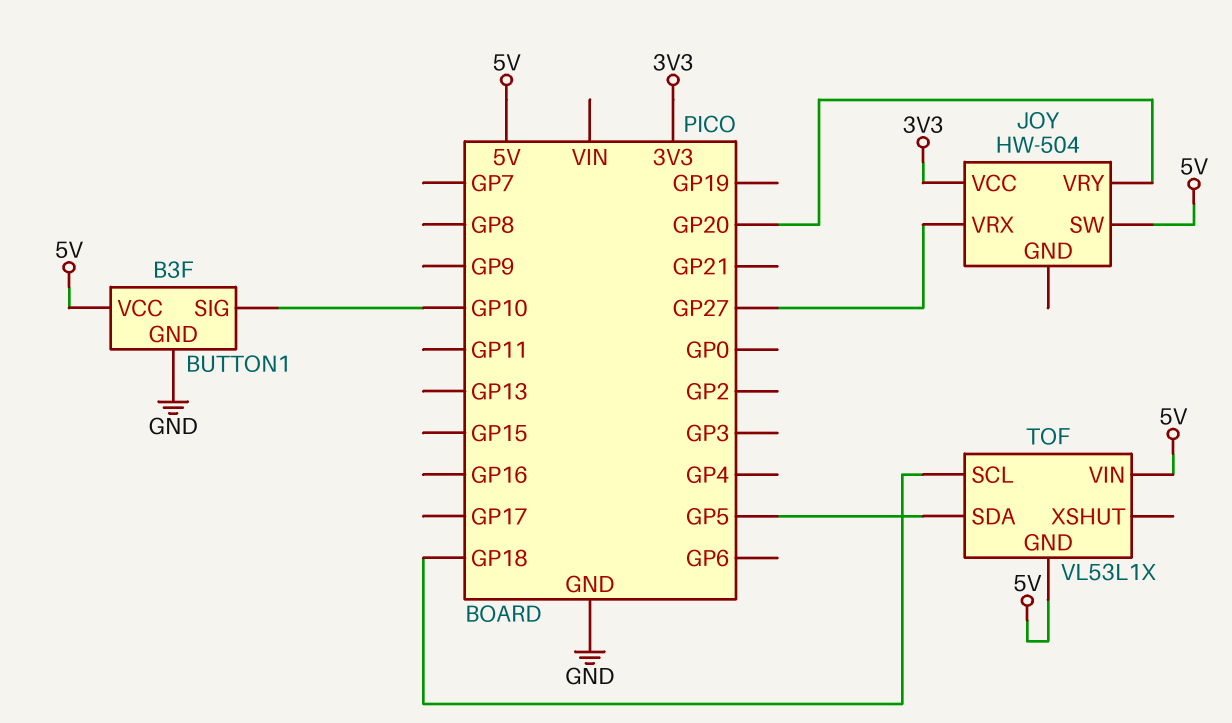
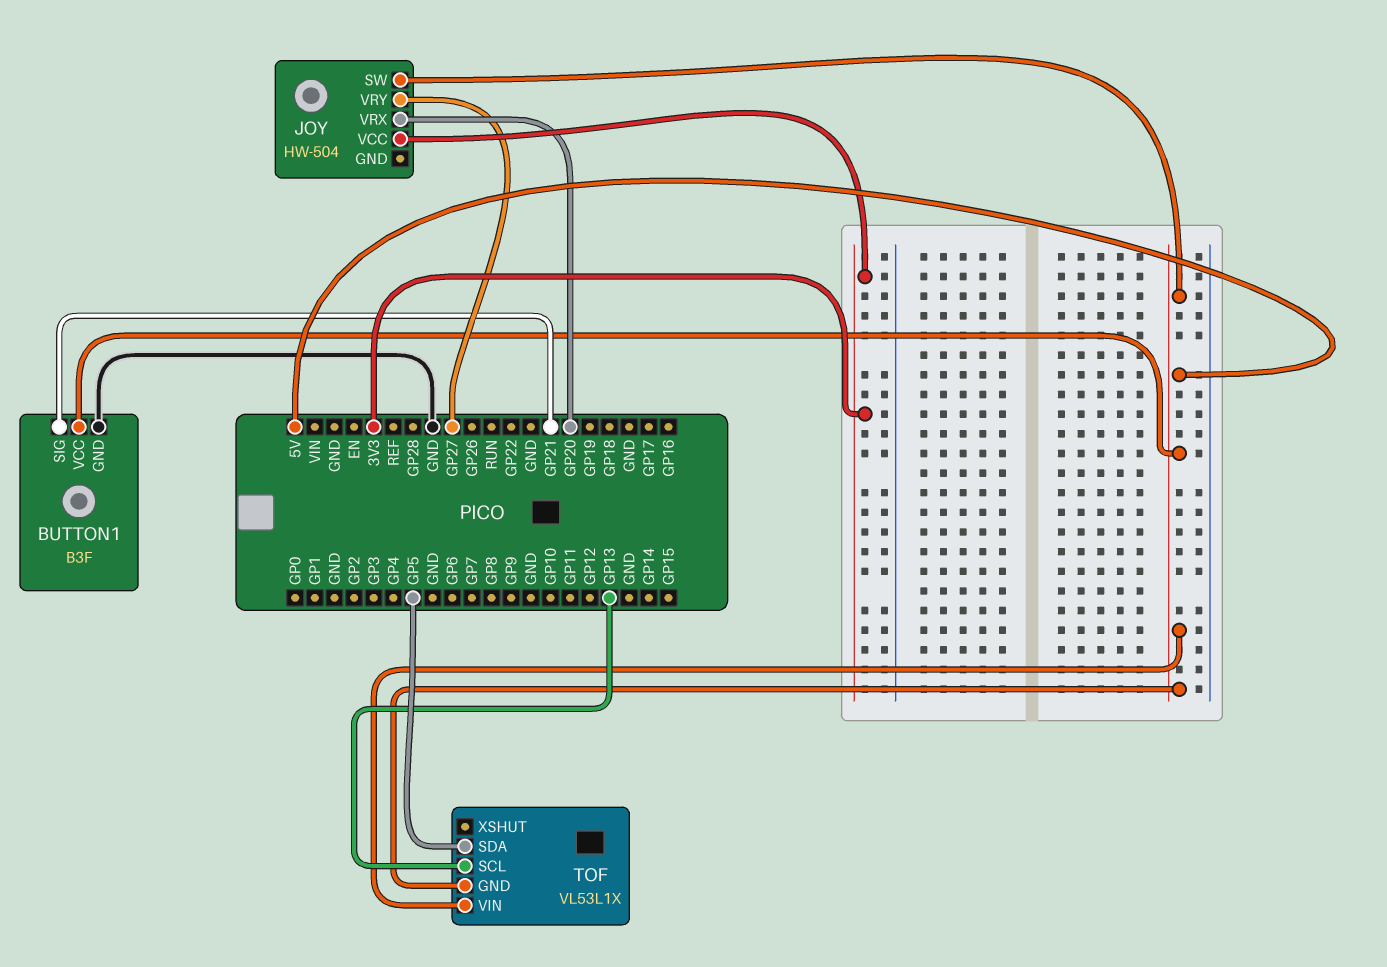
BUTTON1 pin SIG: GP10 -> GP21
JOY pin VRX: GP27 -> GP20
JOY pin VRY: GP20 -> GP27
TOF pin SCL: GP18 -> GP13

